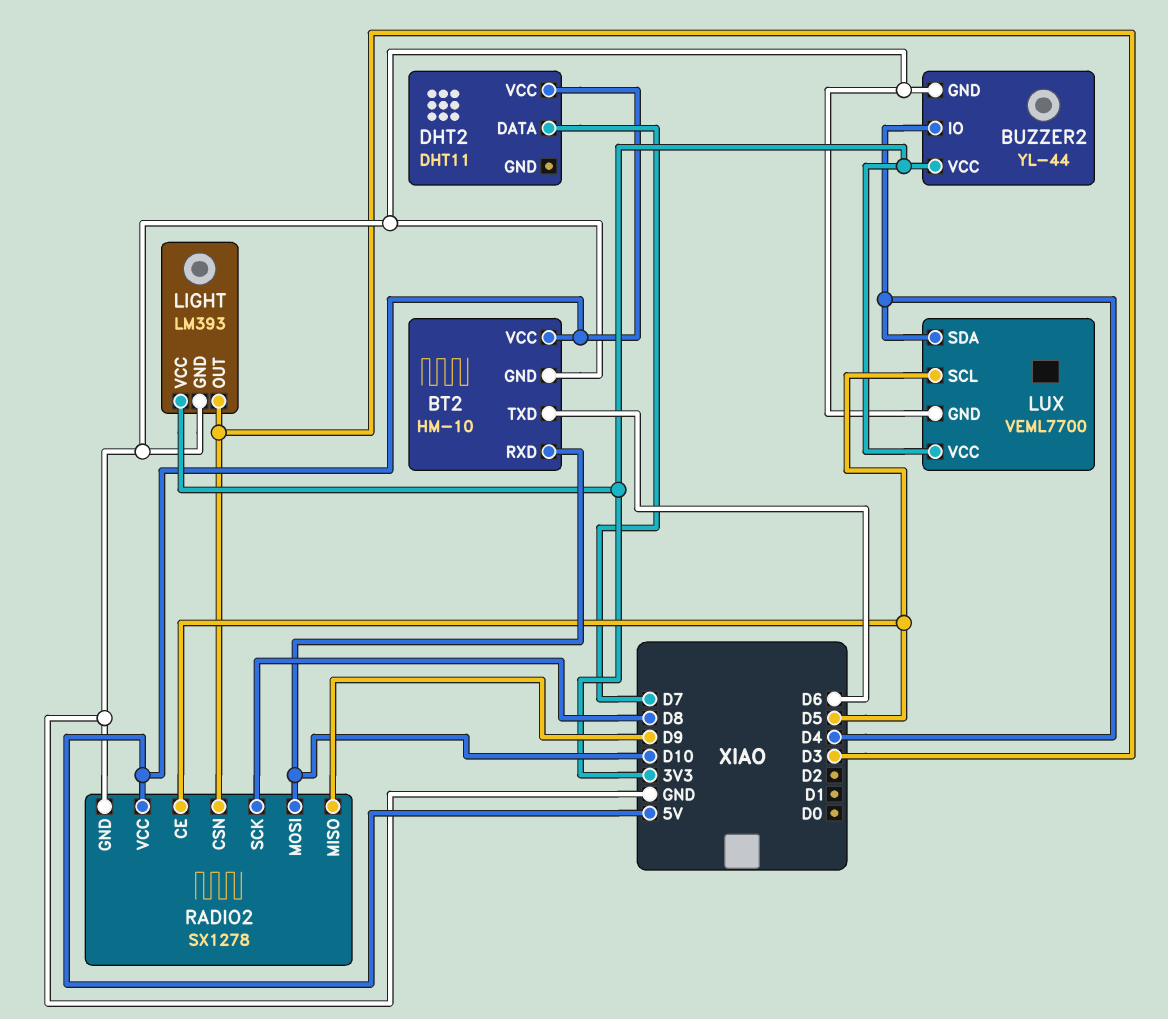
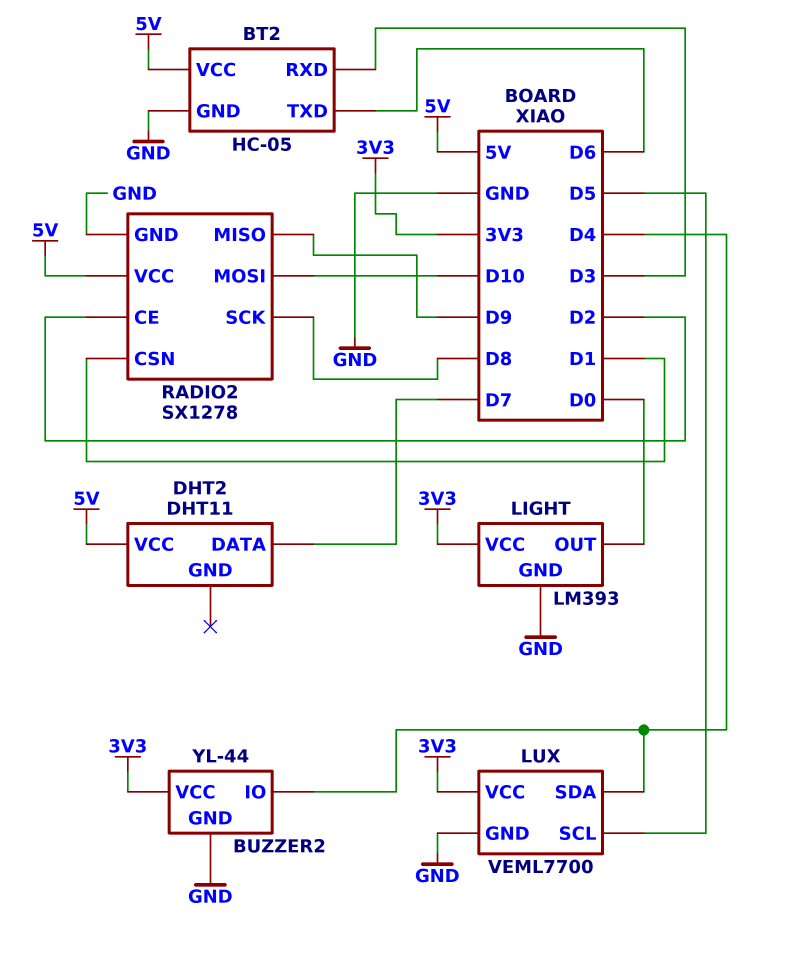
BT2: HM-10 -> HC-05
BT2 pin RXD: D10 -> D3
LIGHT pin OUT: D3 -> D0
RADIO2 pin CE: D5 -> D2
RADIO2 pin CSN: D3 -> D1

